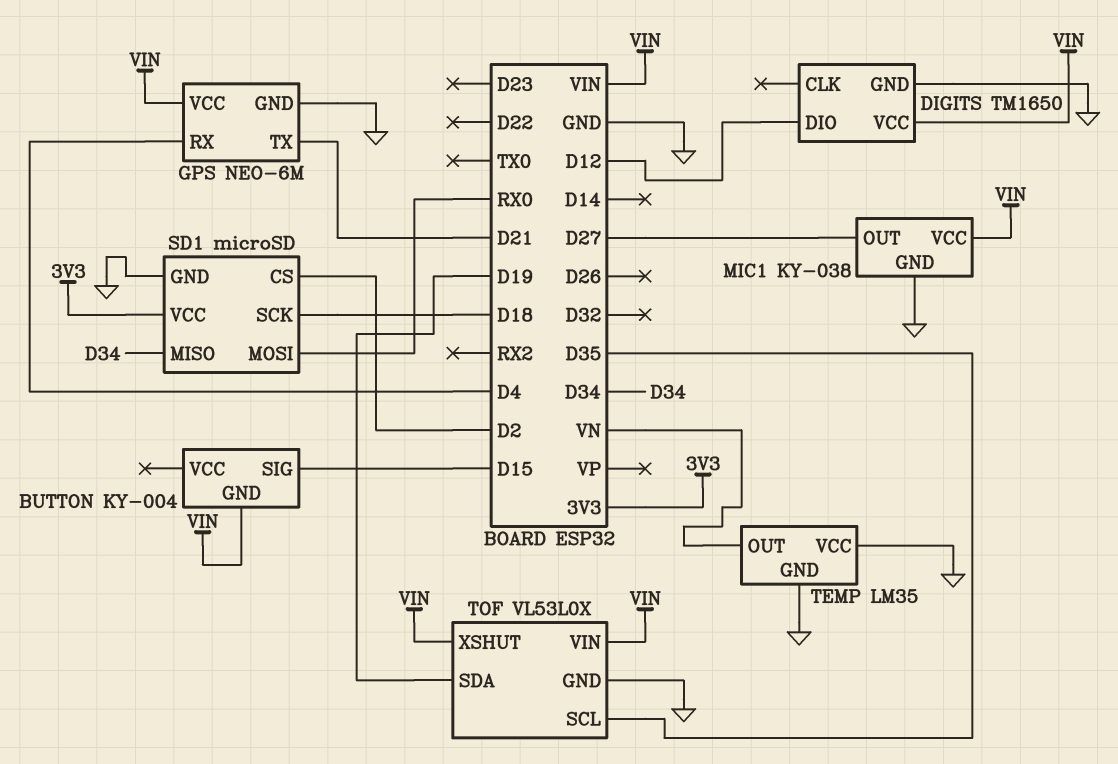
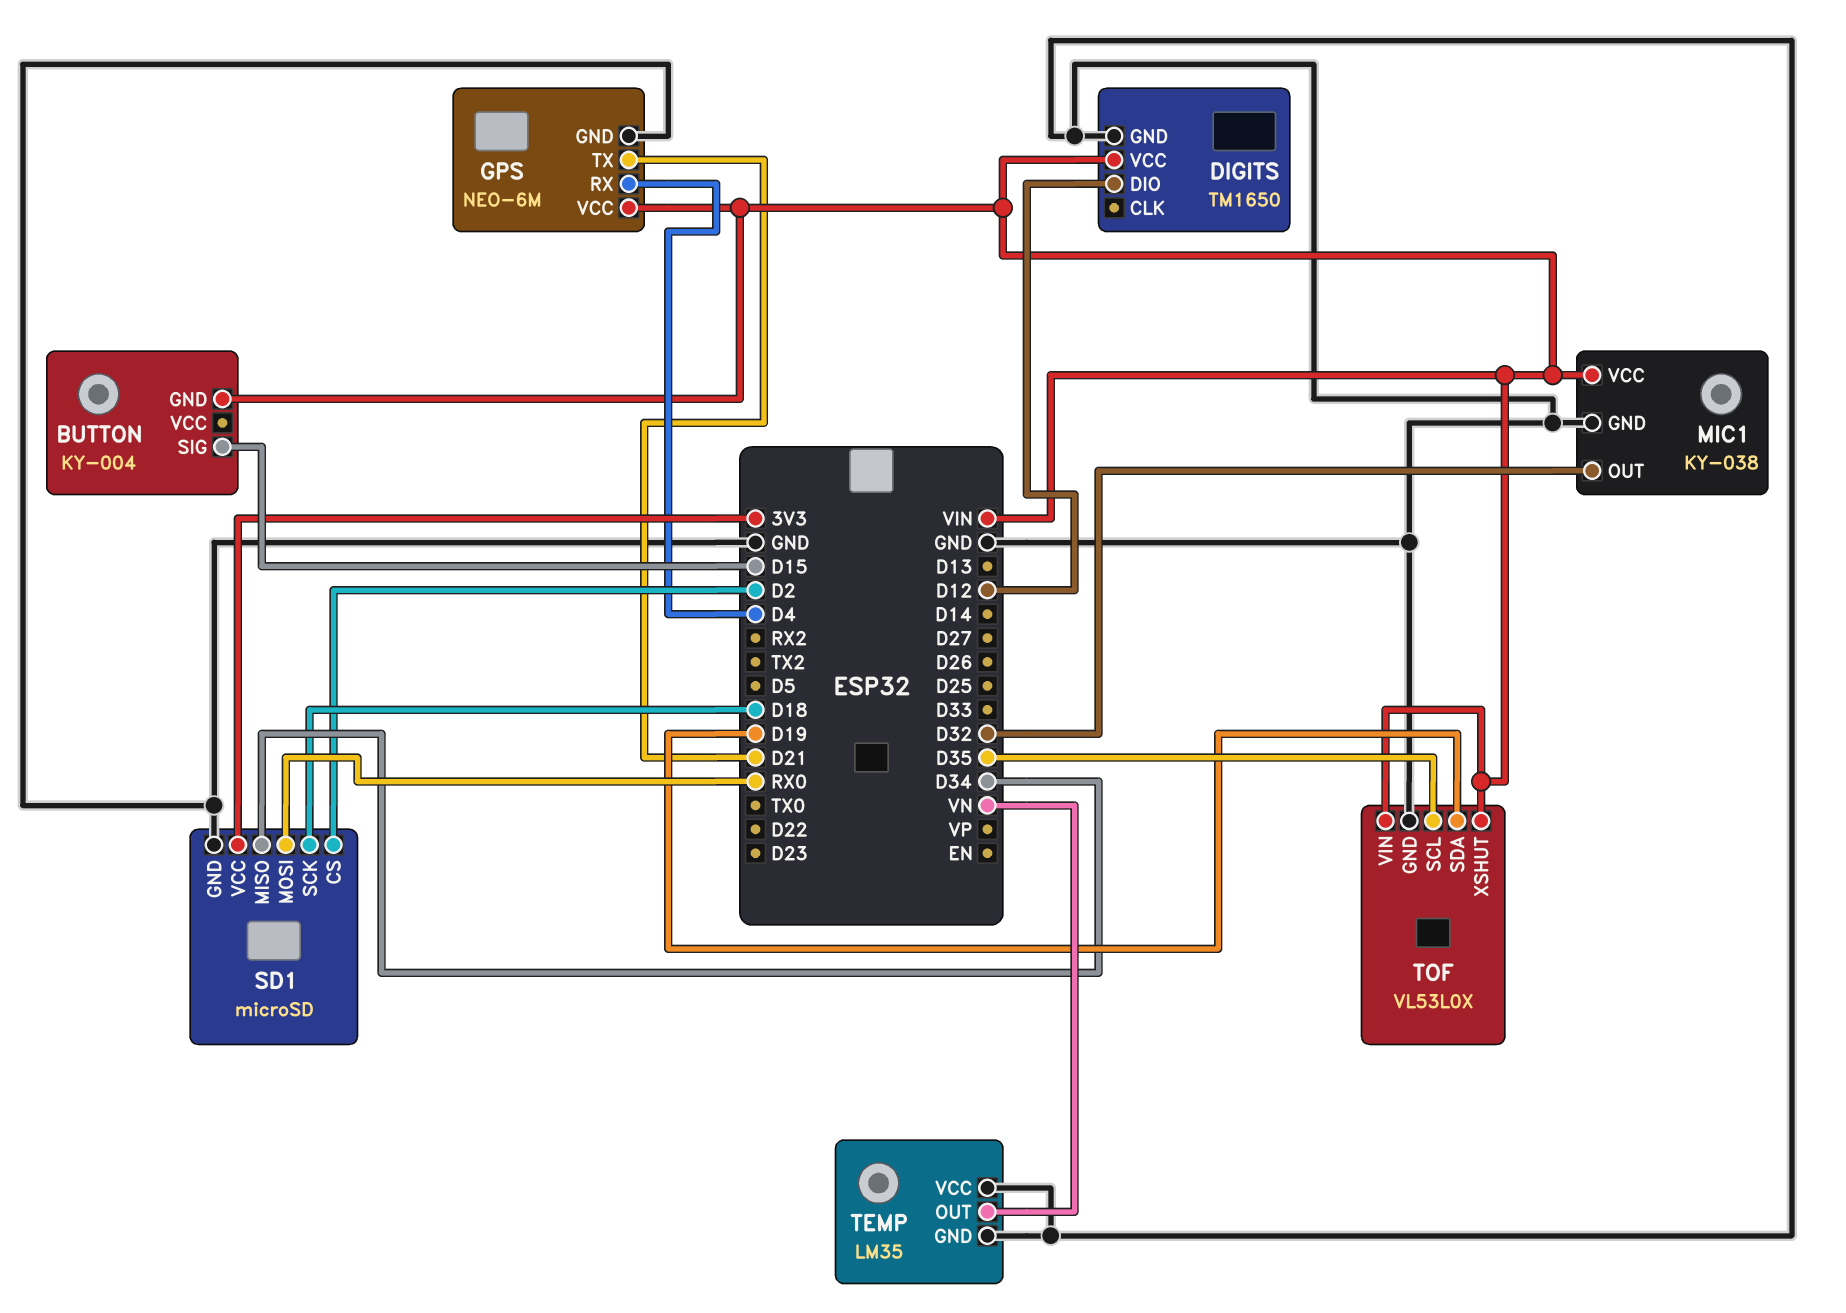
MIC1 pin OUT: D27 -> D32

